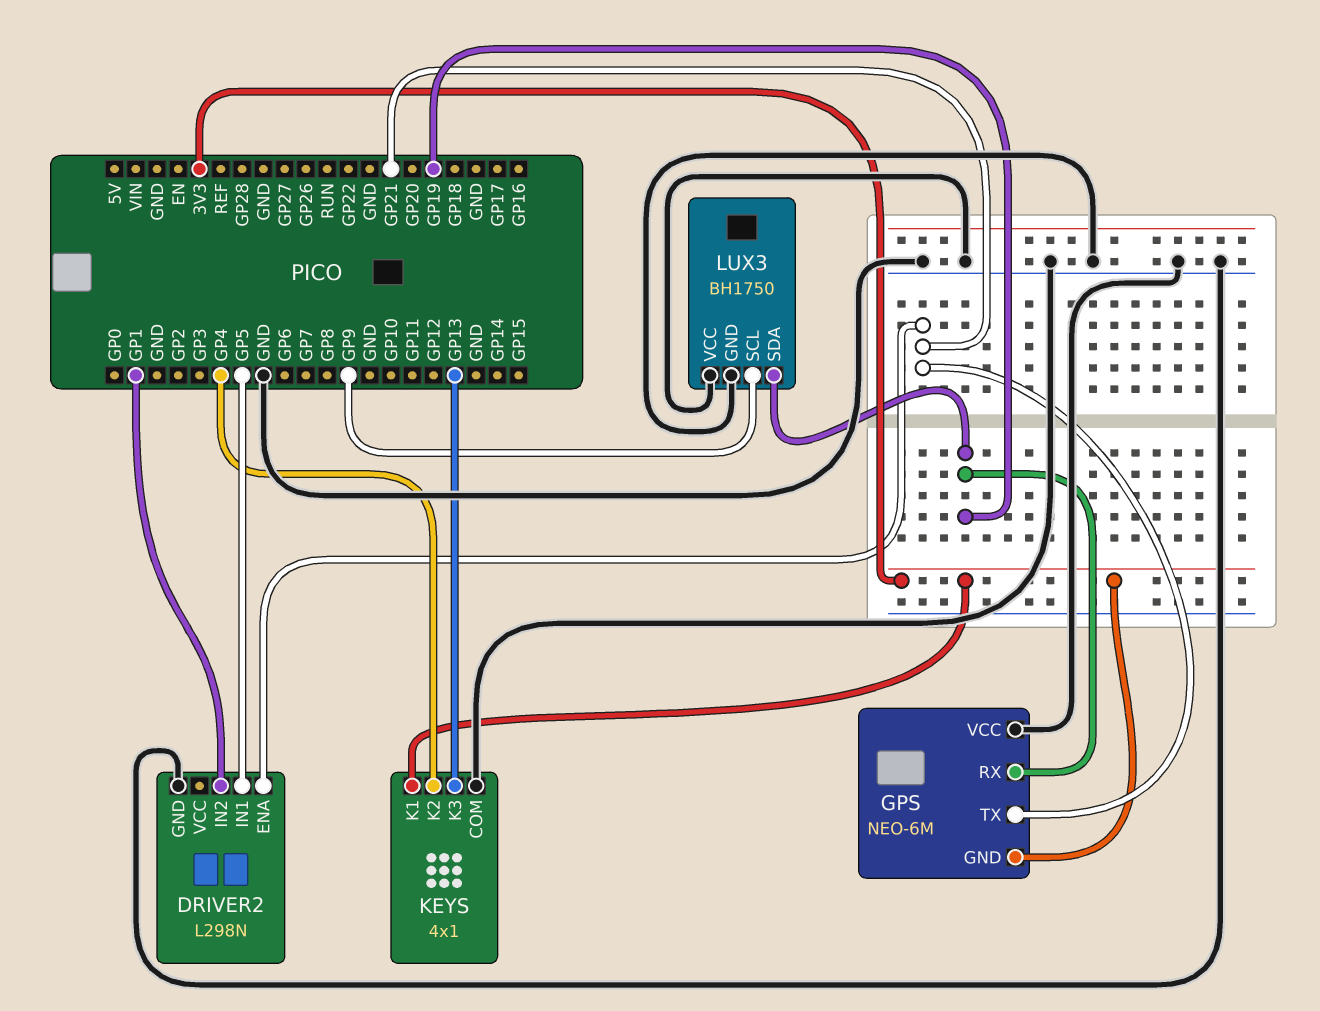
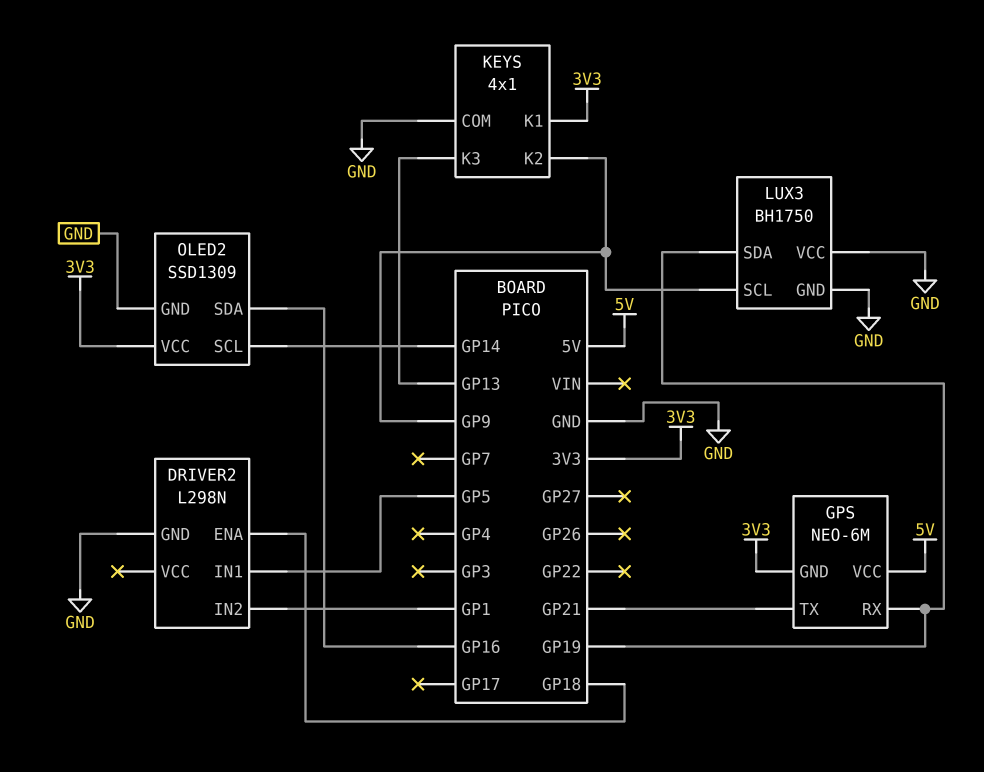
DRIVER2 pin ENA: GP21 -> GP18
GPS pin VCC: GND -> 5V
KEYS pin K2: GP4 -> GP9
OLED2: none -> SSD1309
OLED2 pin GND: none -> GND
OLED2 pin SCL: none -> GP14
OLED2 pin SDA: none -> GP16
OLED2 pin VCC: none -> 3V3

